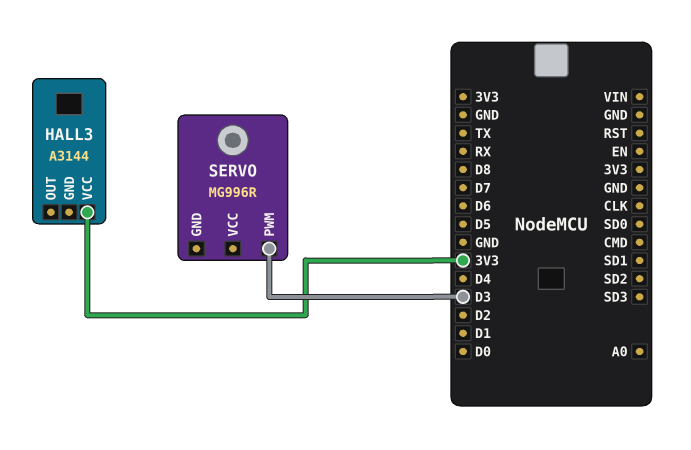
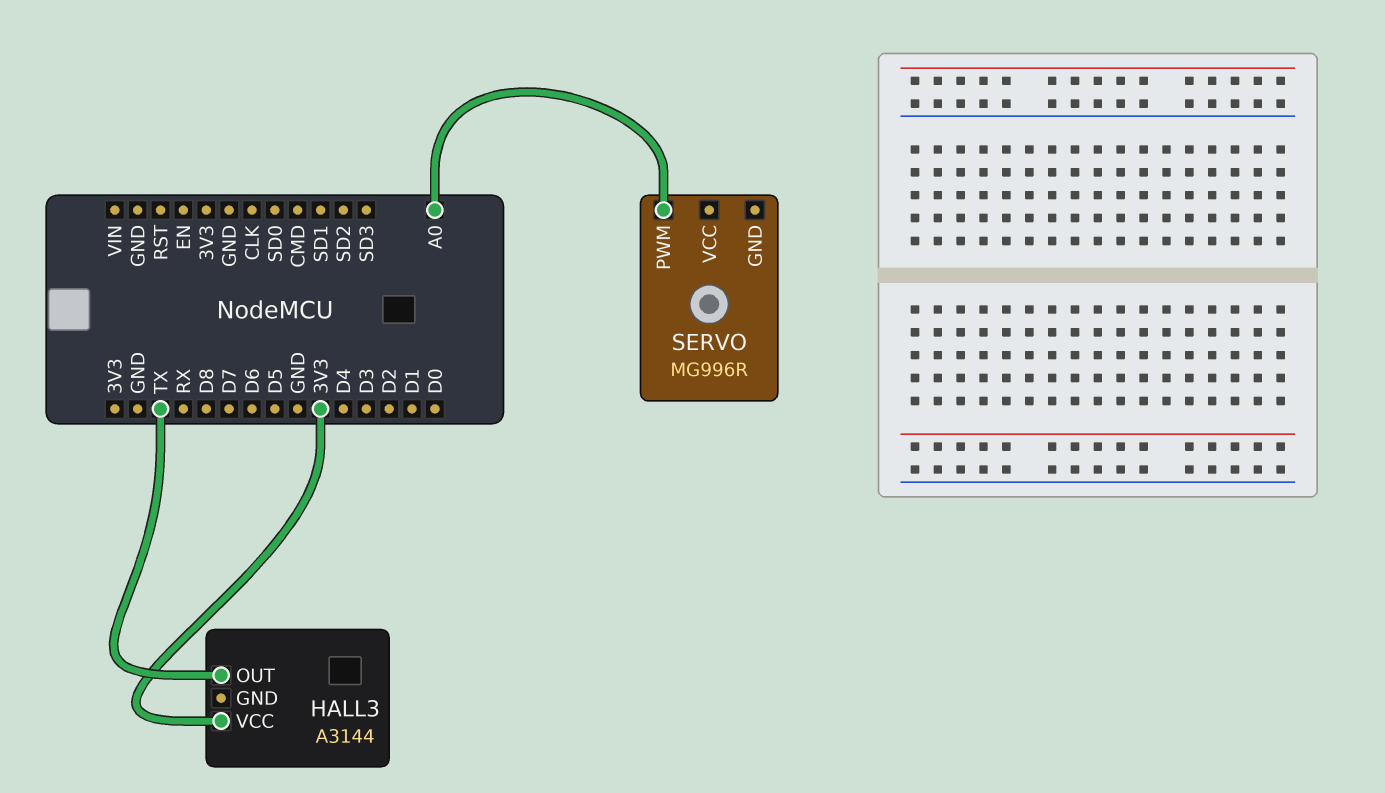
HALL3 pin OUT: none -> TX
SERVO pin PWM: D3 -> A0

